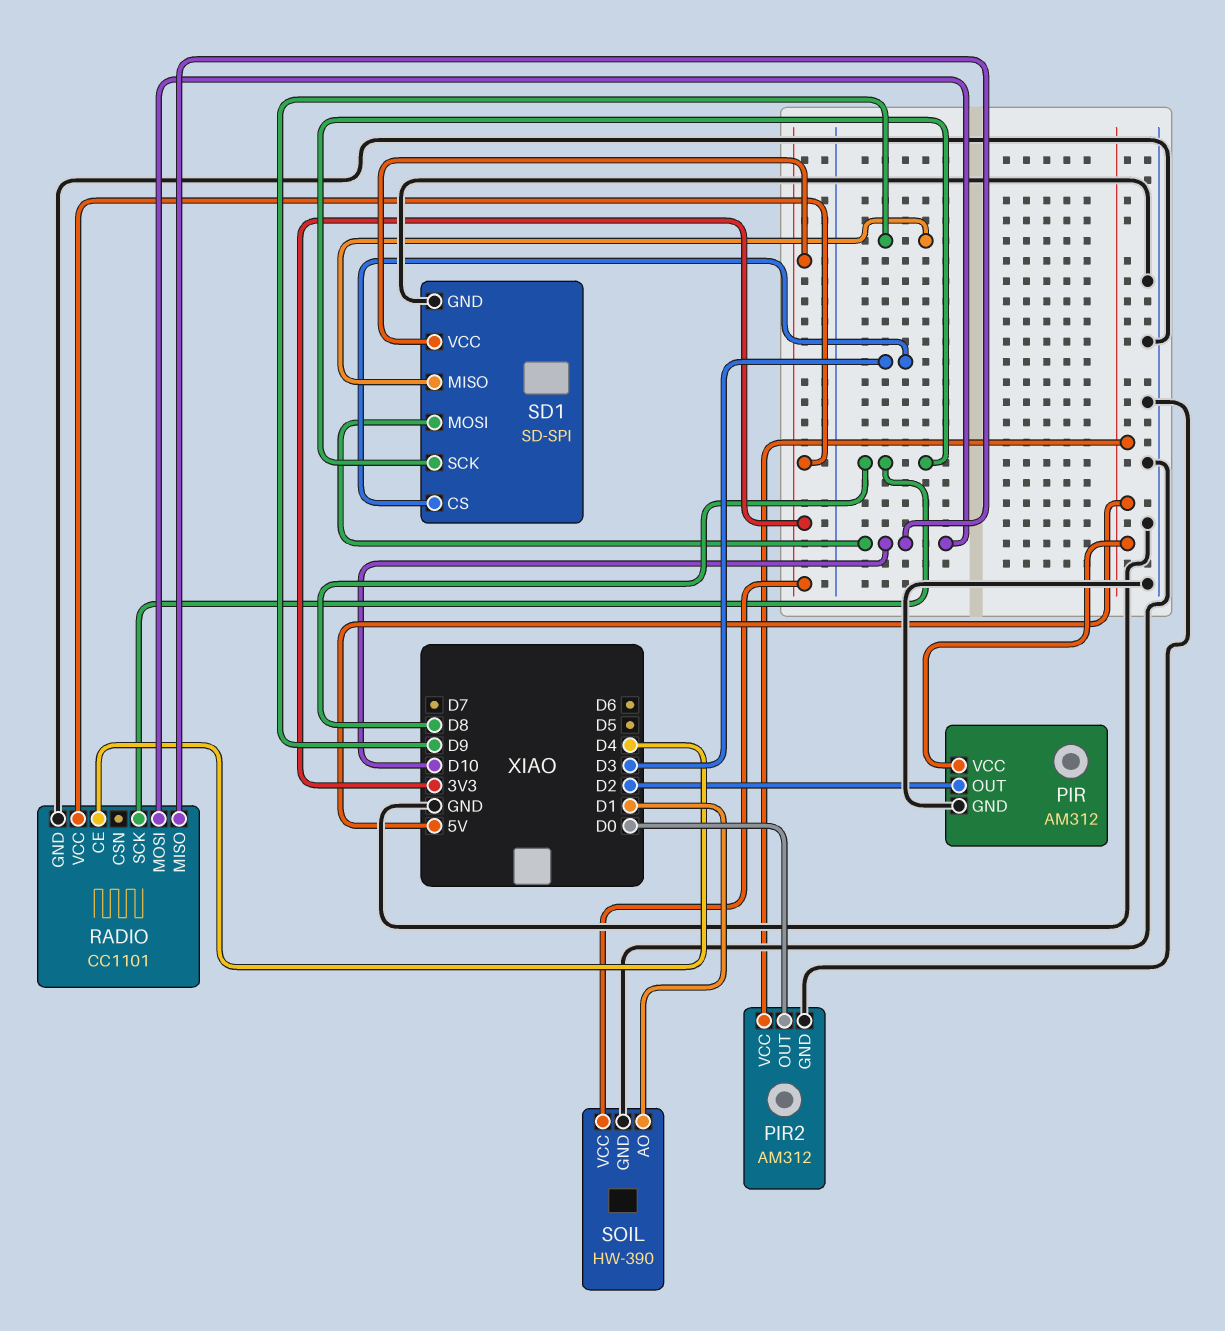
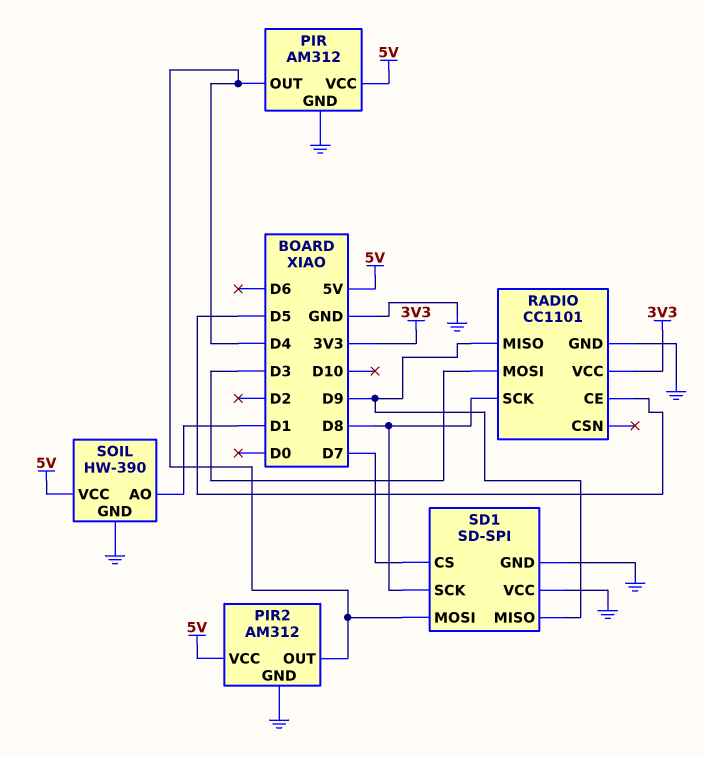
PIR pin OUT: D2 -> D4
PIR2 pin OUT: D0 -> D4
RADIO pin CE: D4 -> D5
RADIO pin MISO: D10 -> D9
RADIO pin MOSI: D10 -> D3
SD1 pin CS: D3 -> D7
SD1 pin MOSI: D10 -> D4
SD1 pin VCC: 3V3 -> GND
SOIL pin VCC: 3V3 -> 5V

